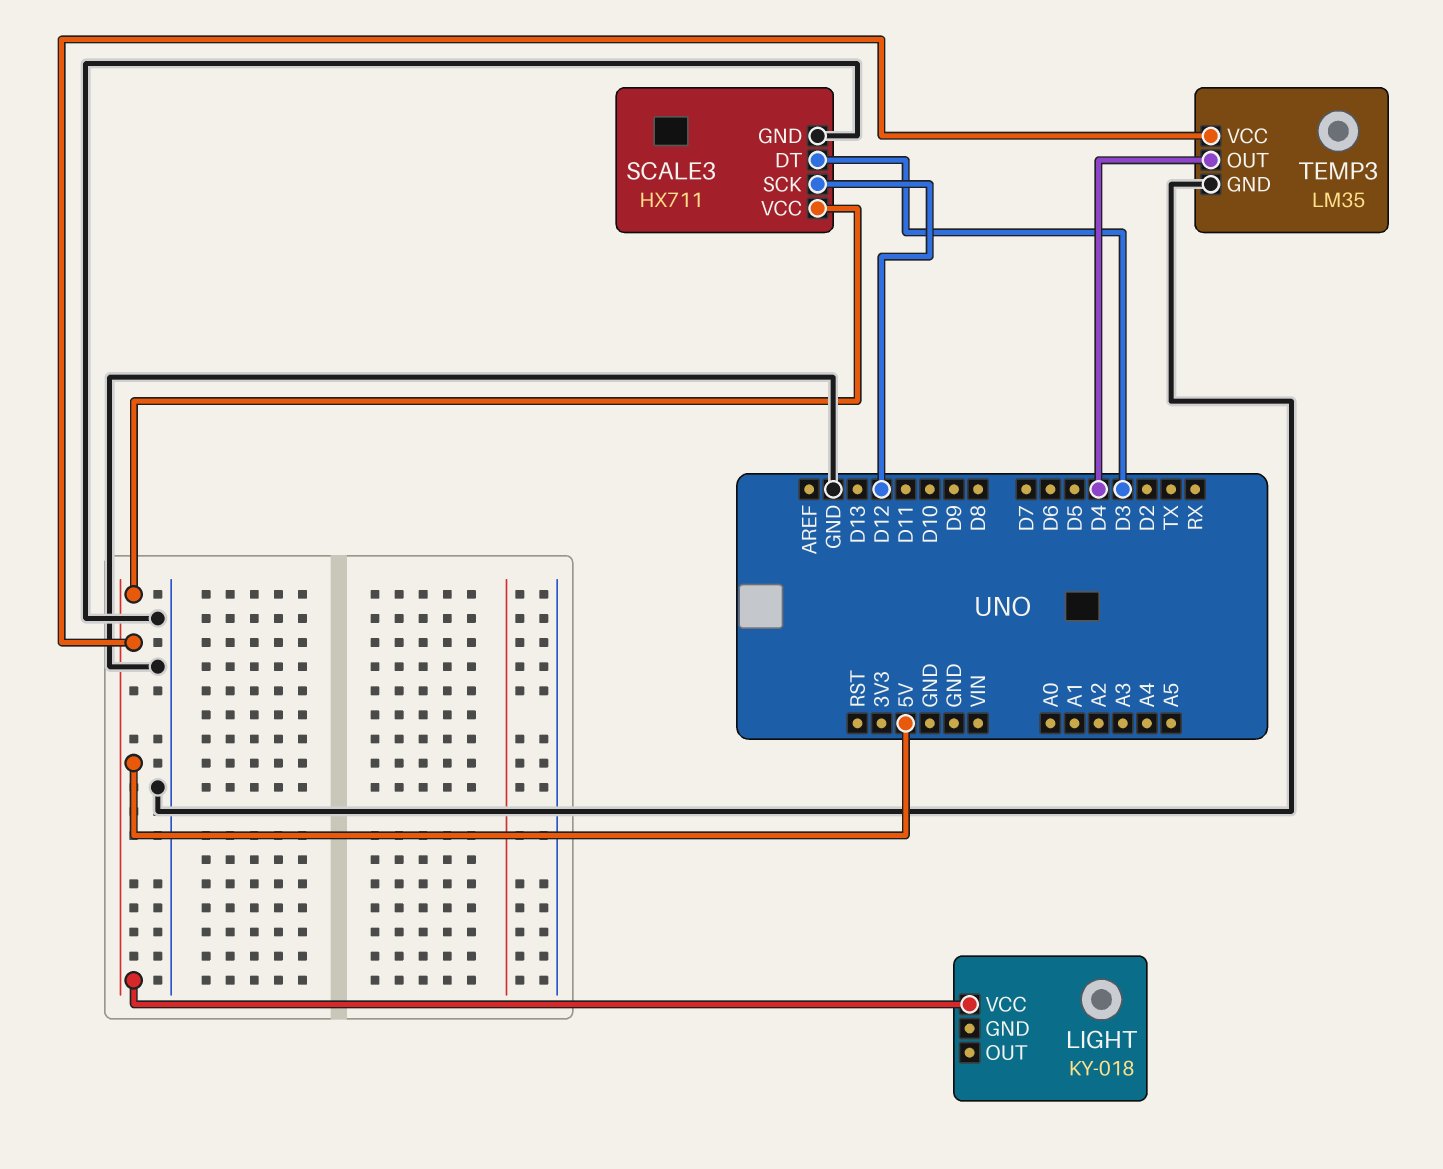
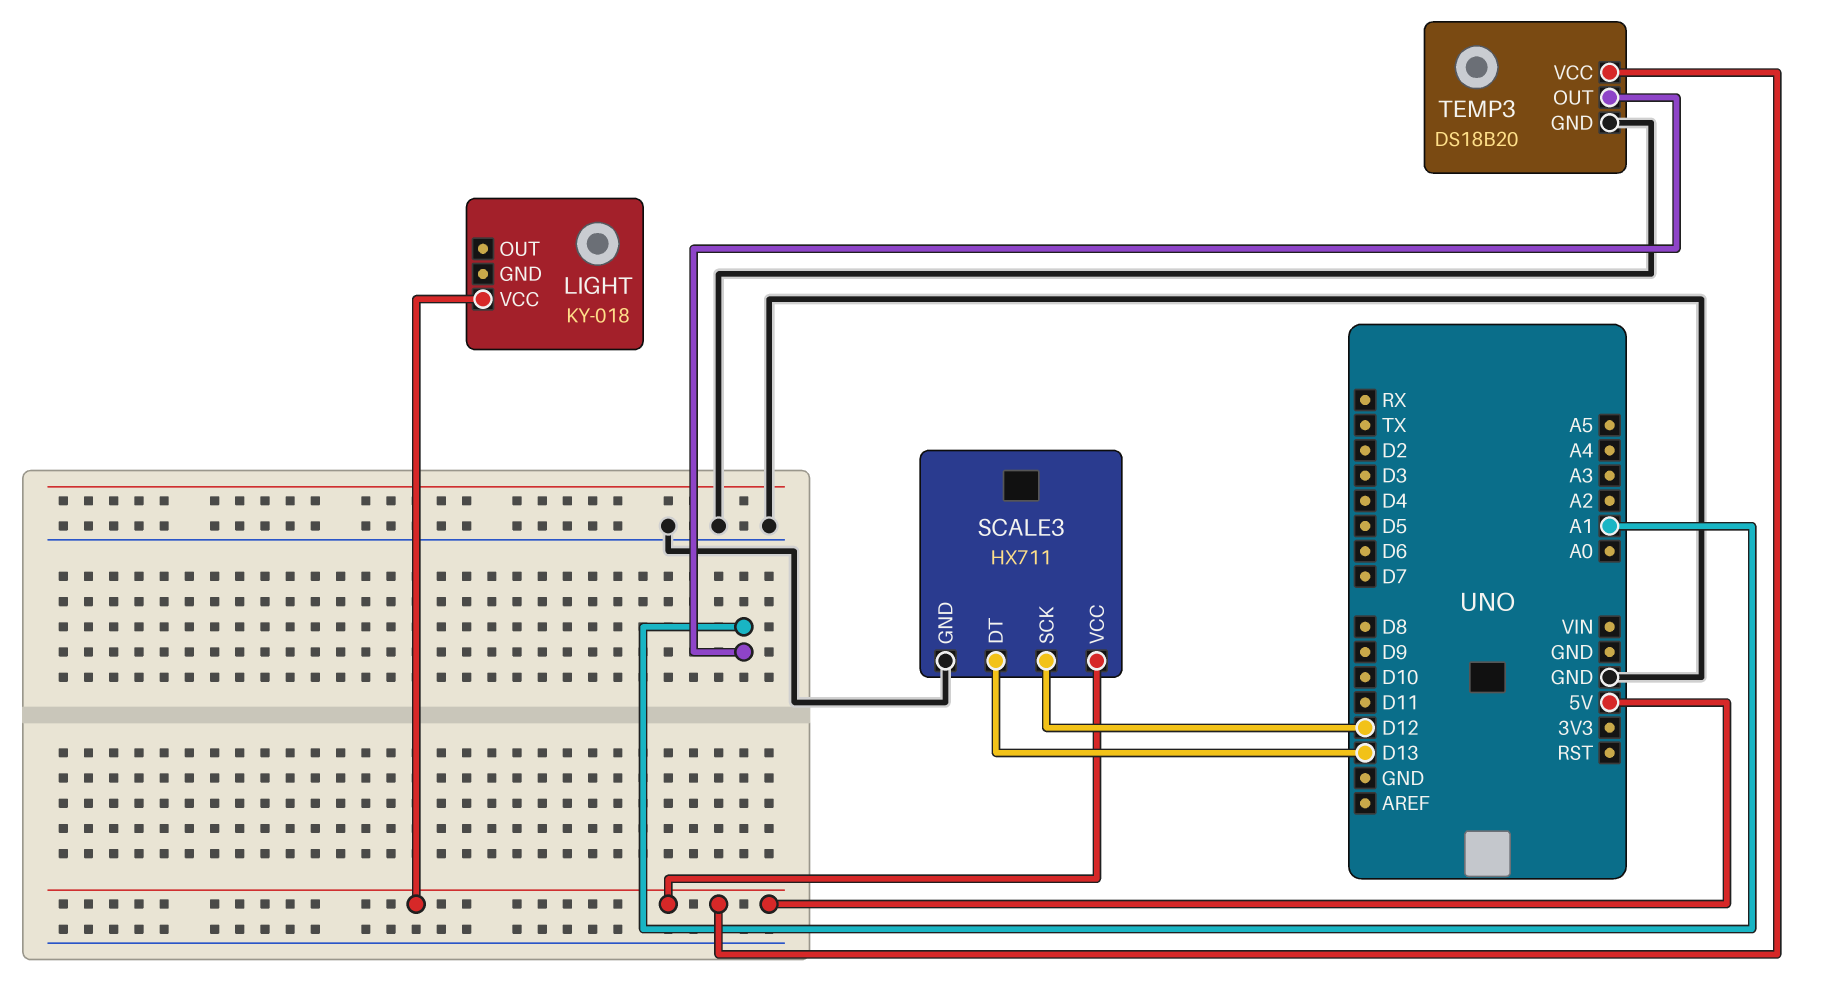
SCALE3 pin DT: D3 -> D13
TEMP3: LM35 -> DS18B20
TEMP3 pin OUT: D4 -> A1

